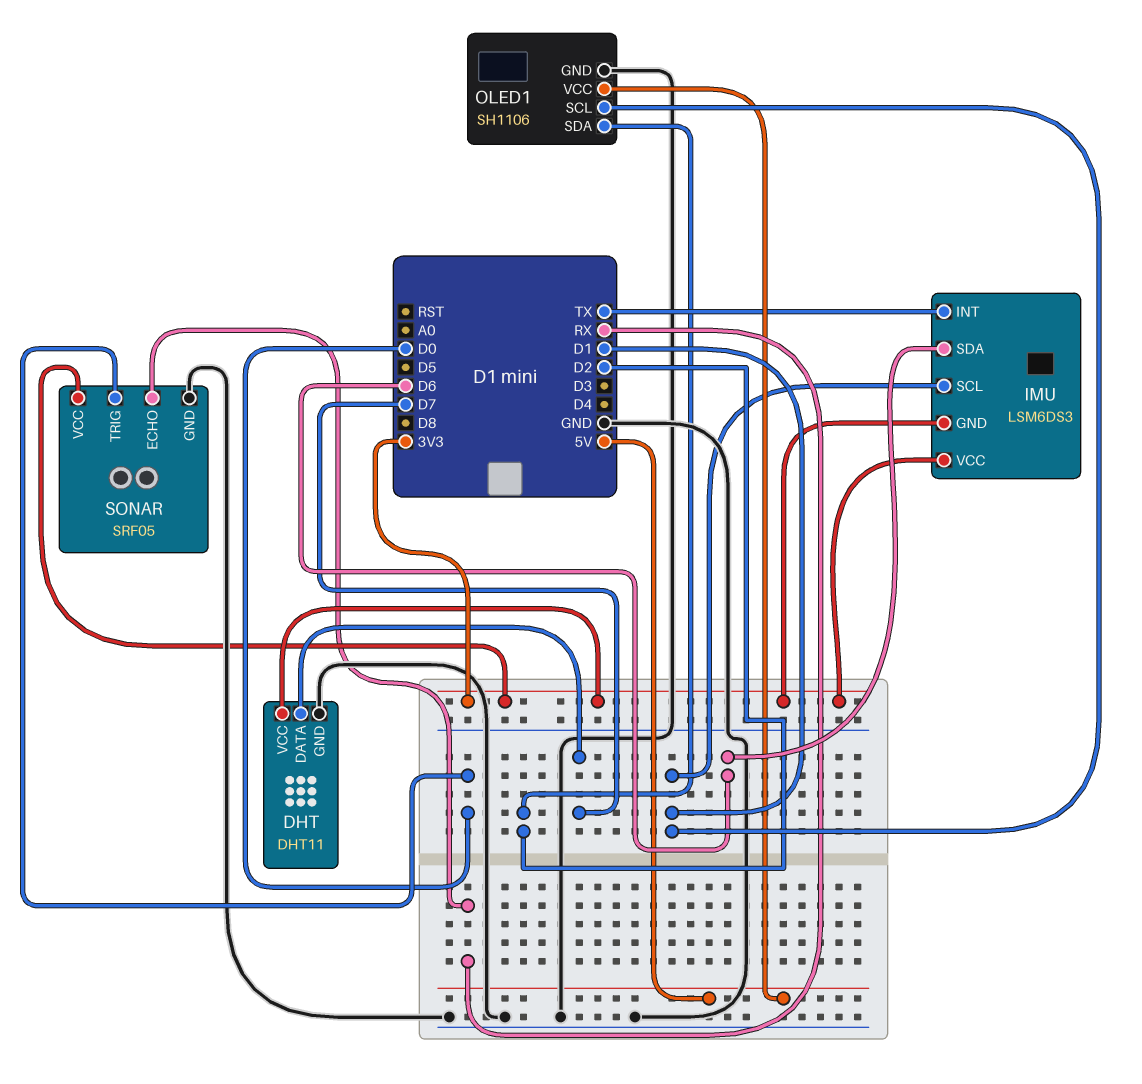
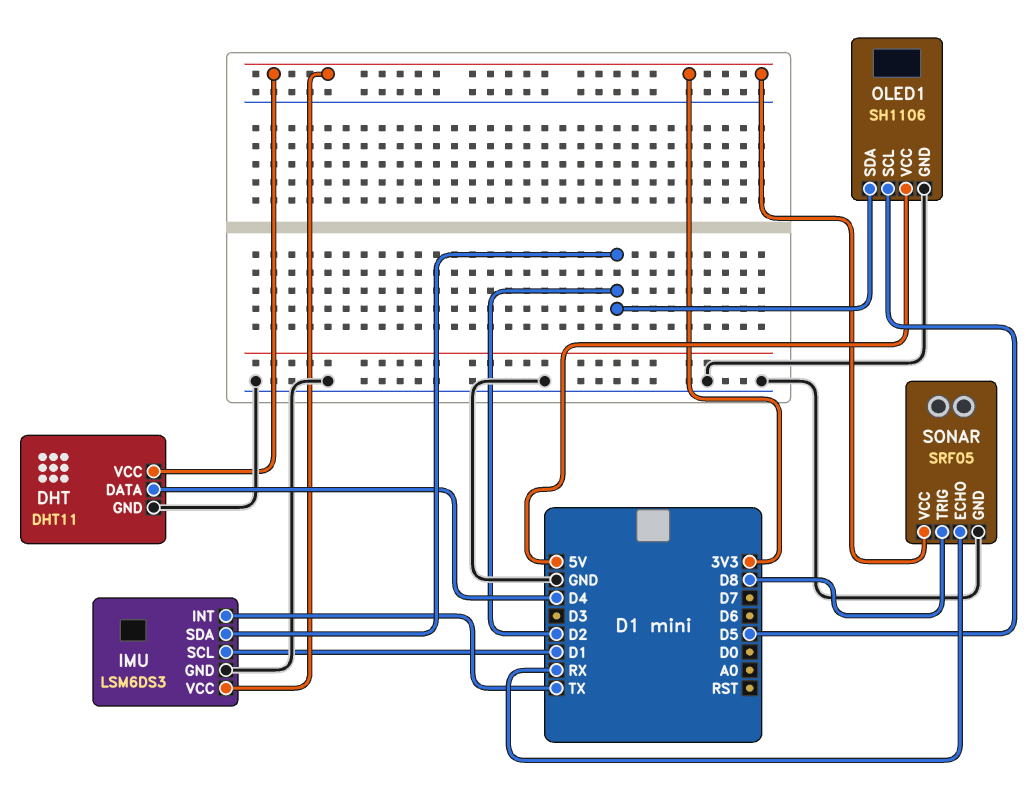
DHT pin DATA: D7 -> D4
IMU pin GND: 3V3 -> GND
IMU pin SDA: D6 -> D2
OLED1 pin SCL: D1 -> D5
SONAR pin TRIG: D0 -> D8

